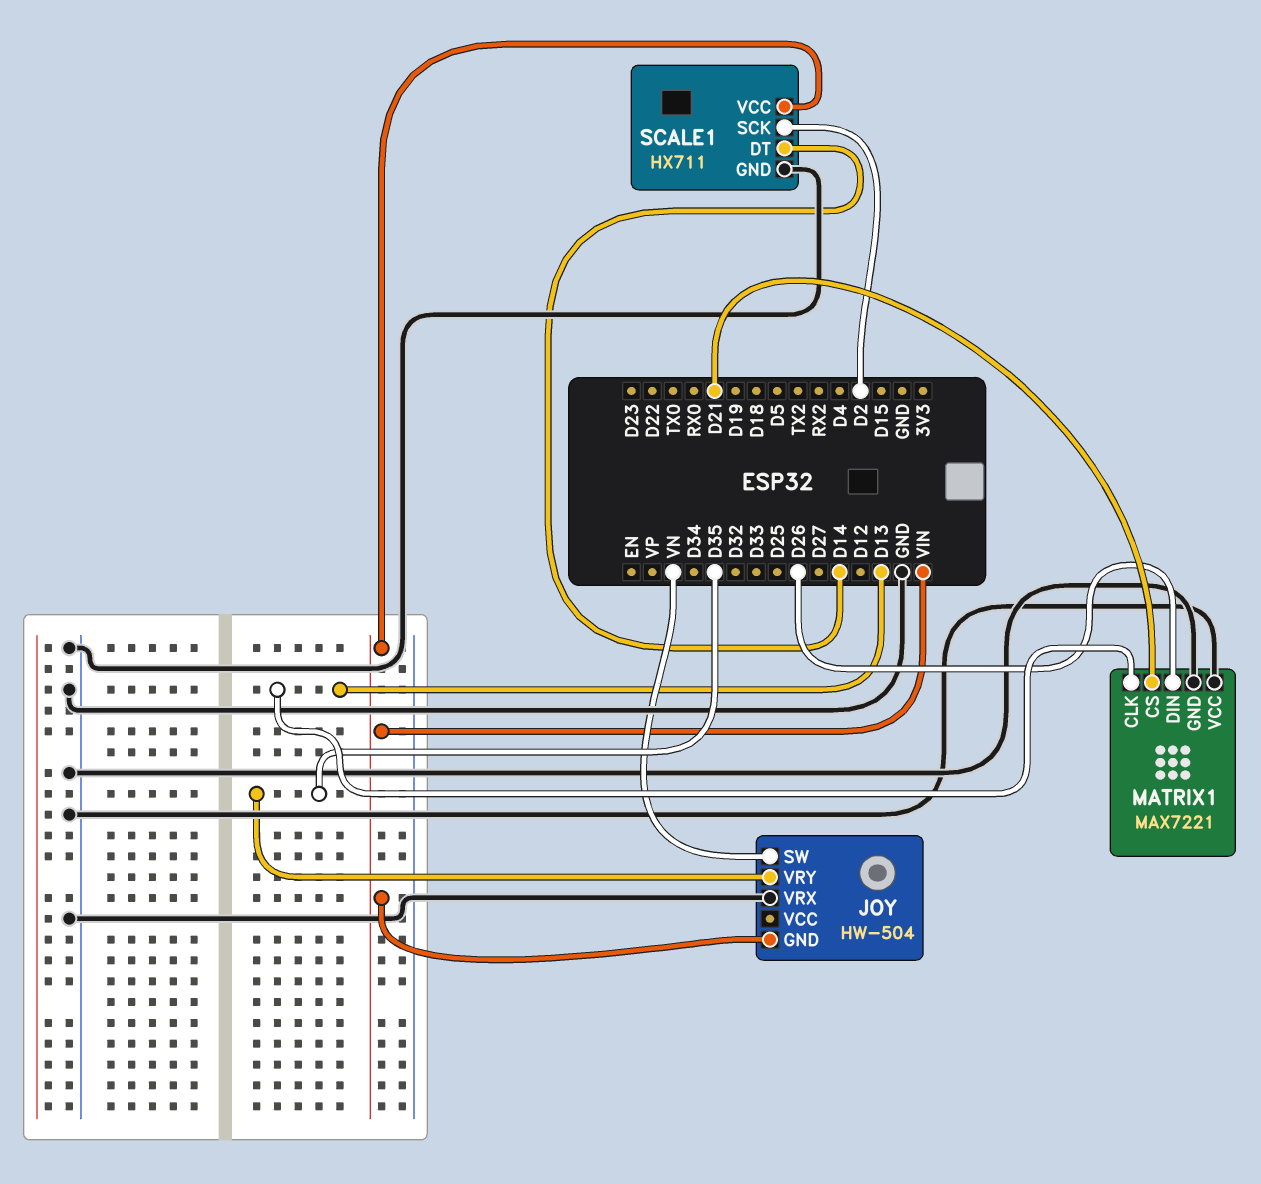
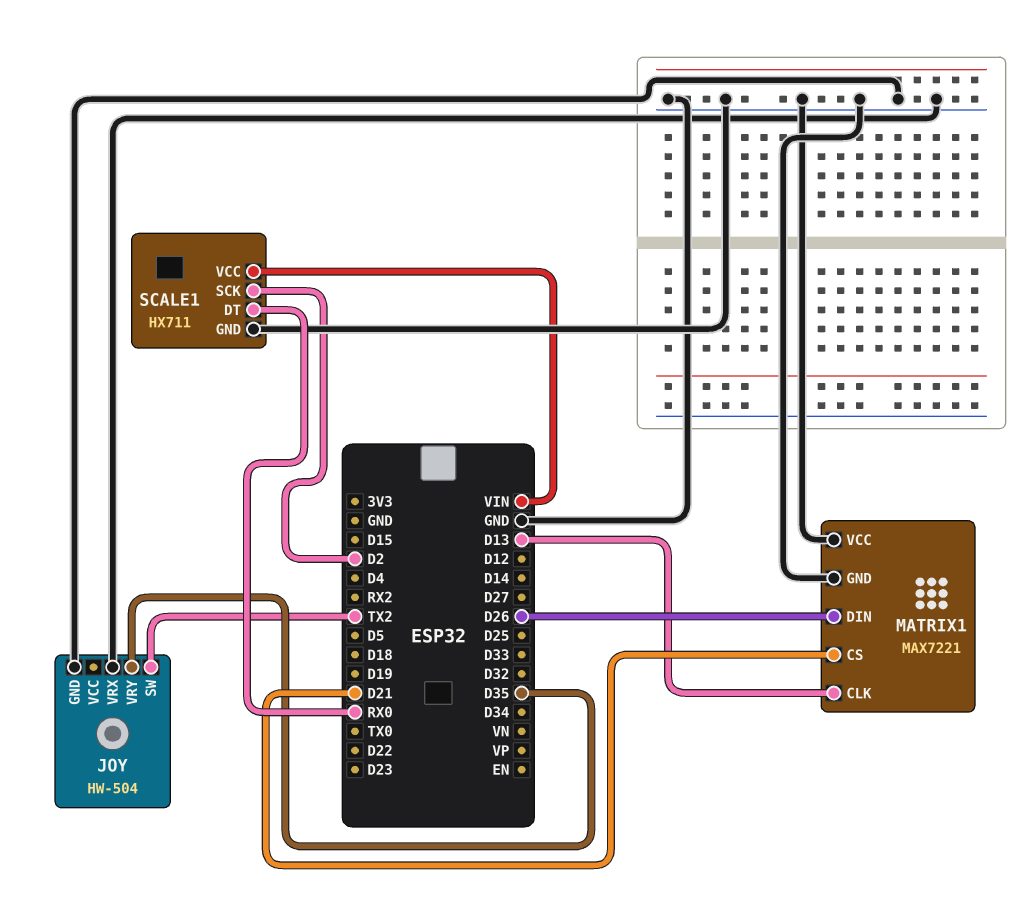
JOY pin GND: VIN -> GND
JOY pin SW: VN -> TX2
SCALE1 pin DT: D14 -> RX0

